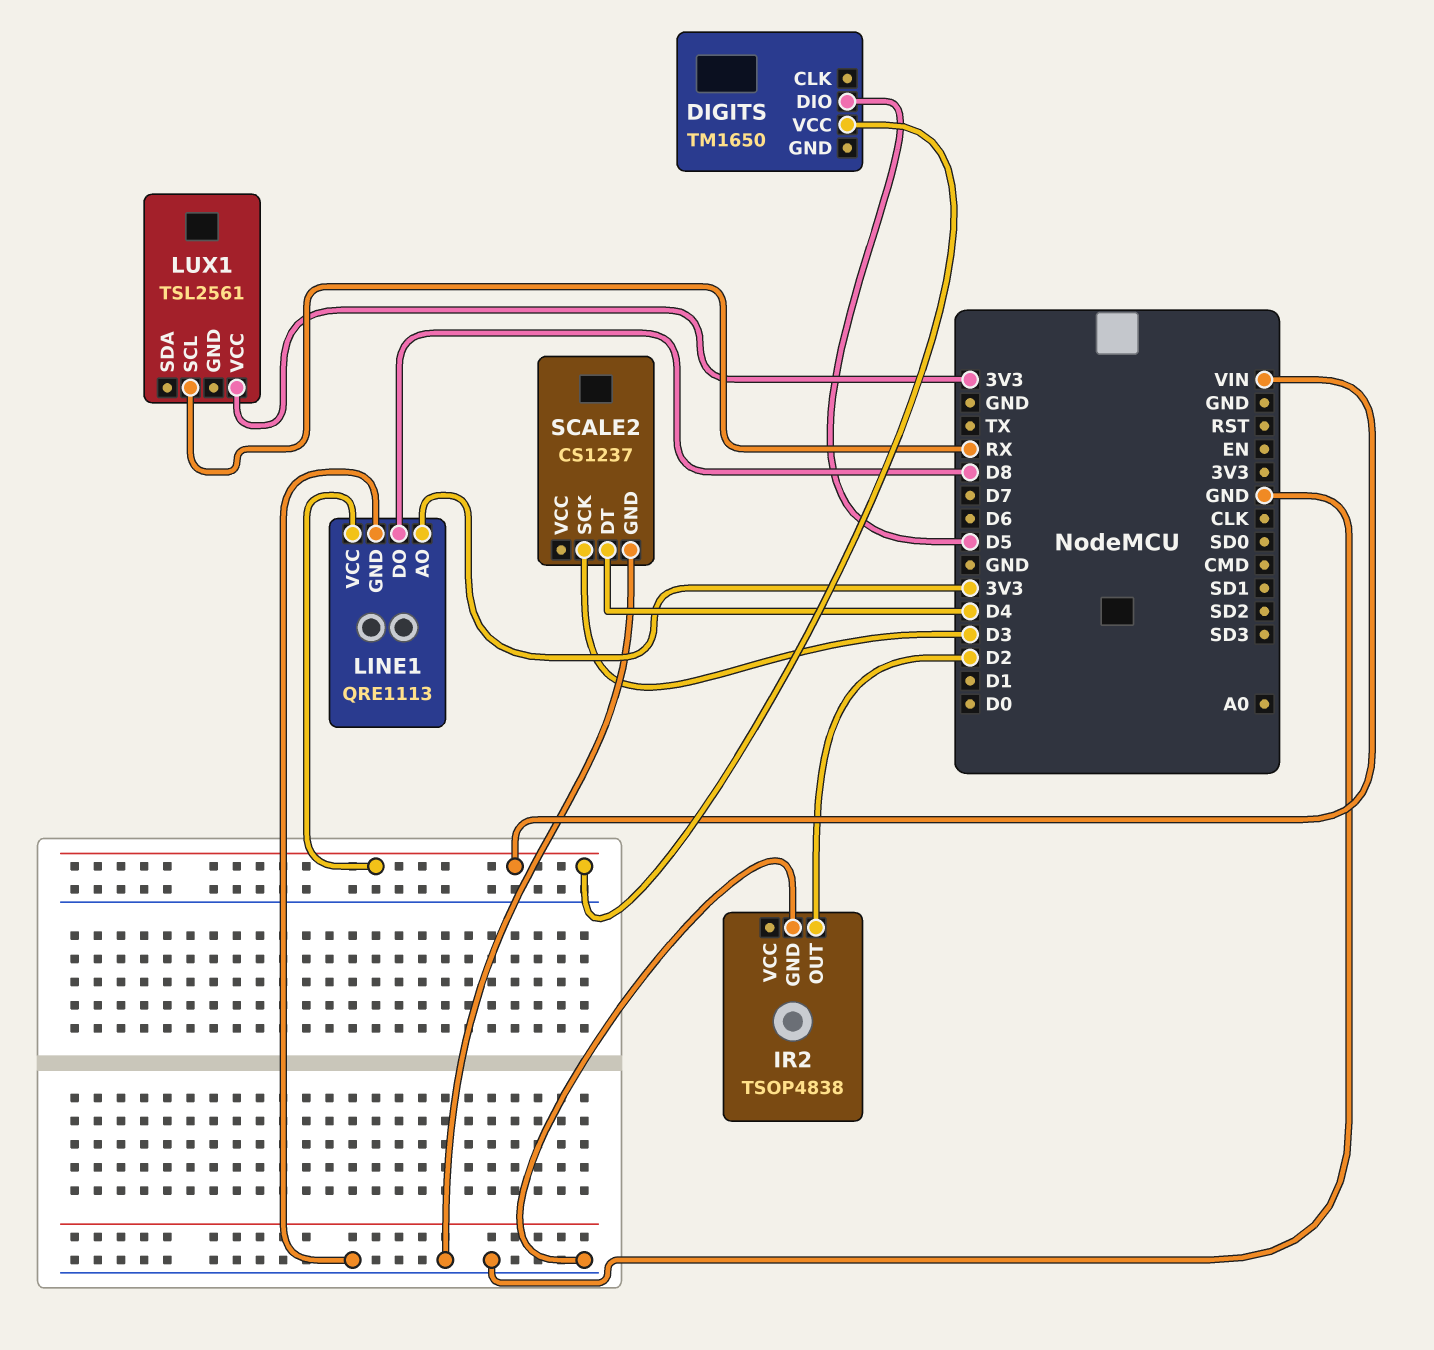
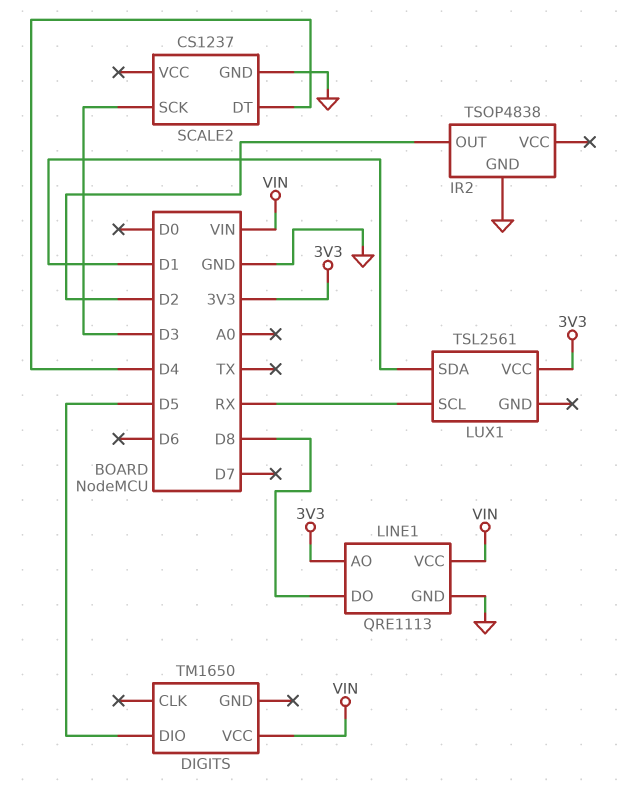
LUX1 pin SDA: none -> D1

